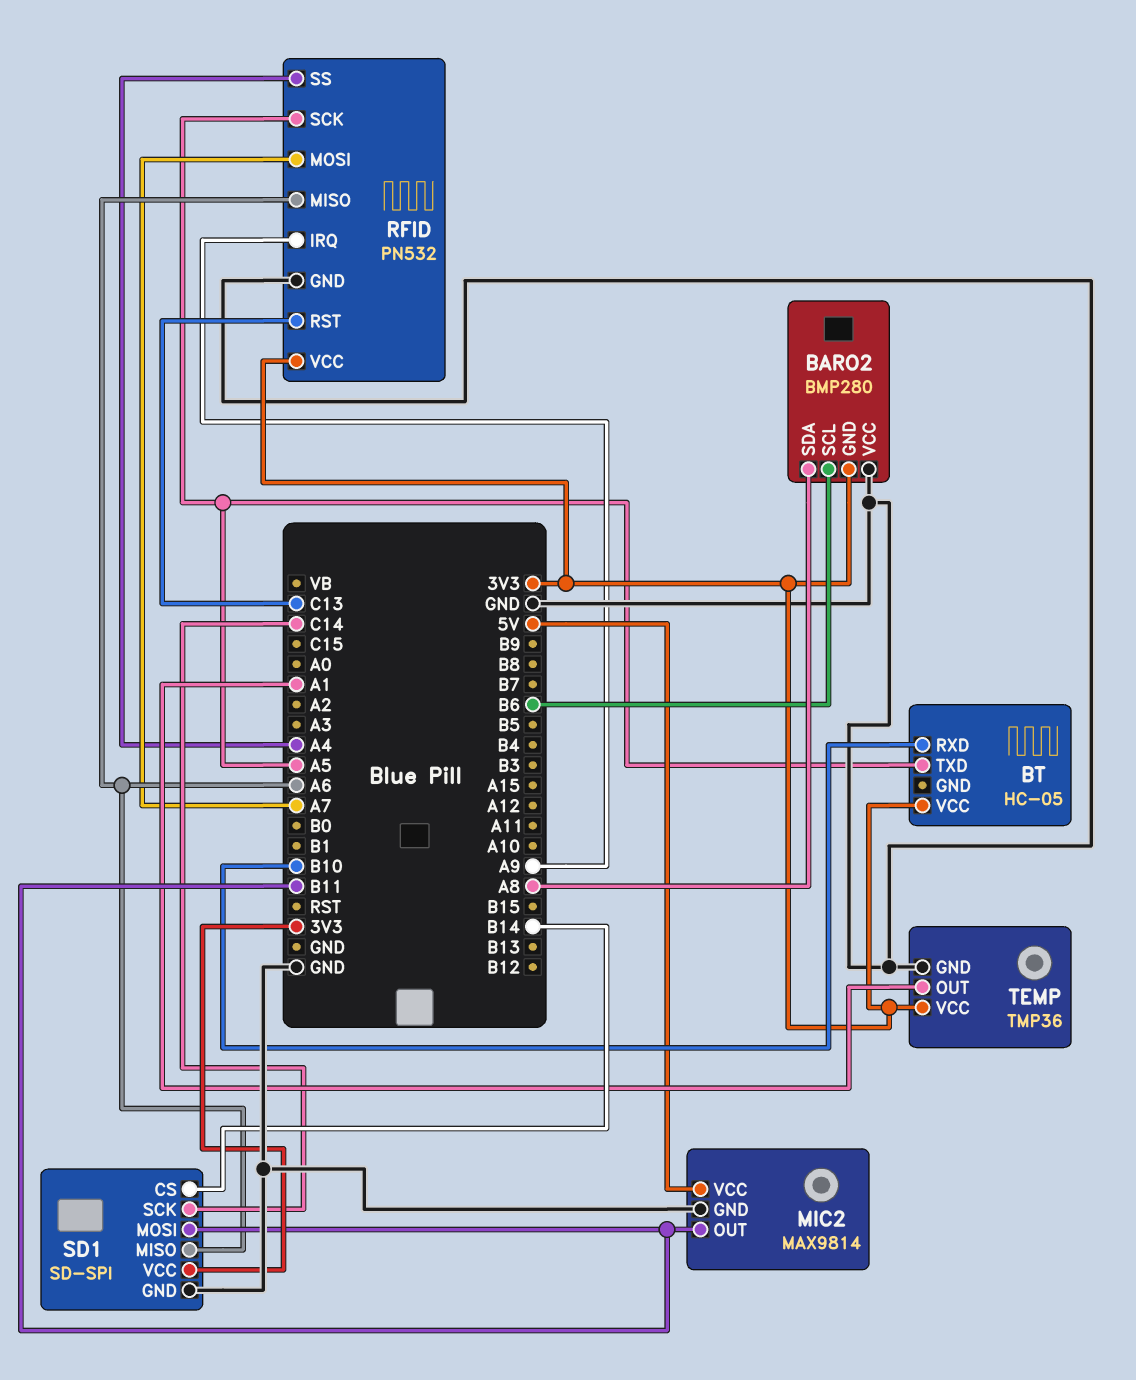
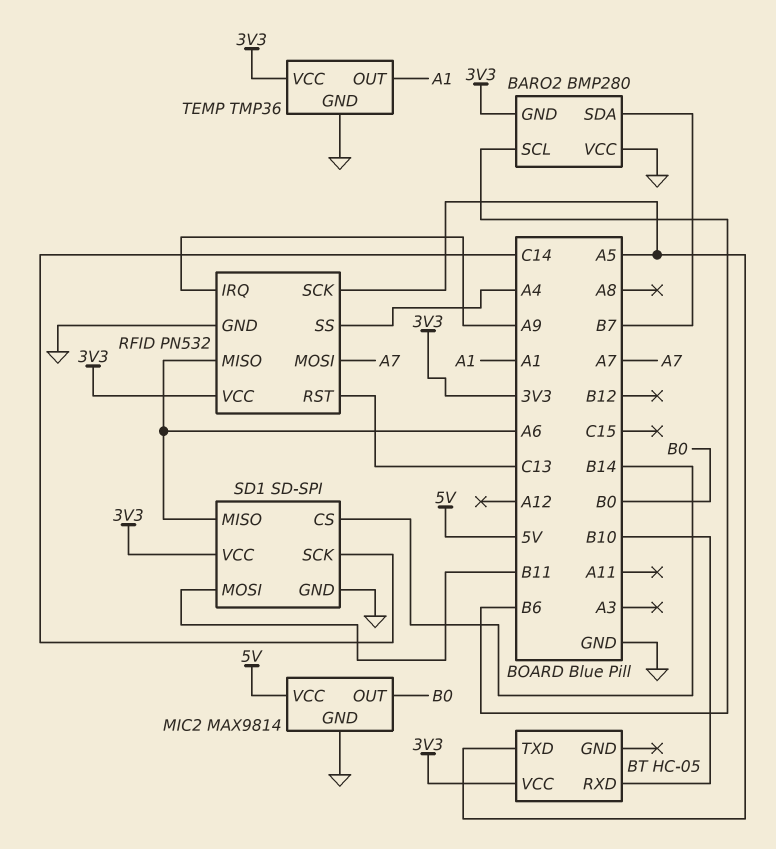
BARO2 pin SDA: A8 -> B7
MIC2 pin OUT: B11 -> B0

